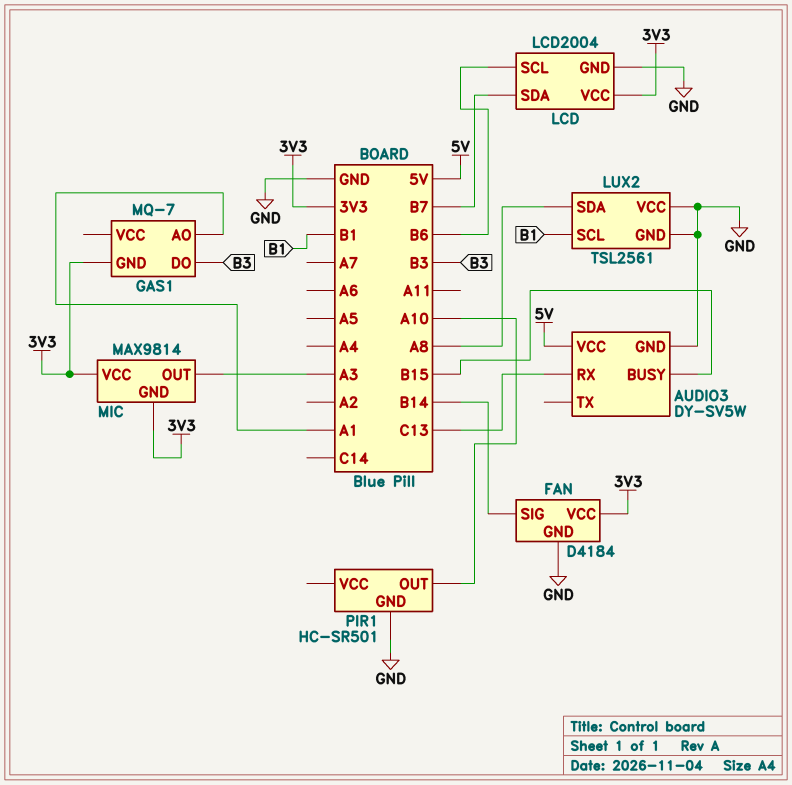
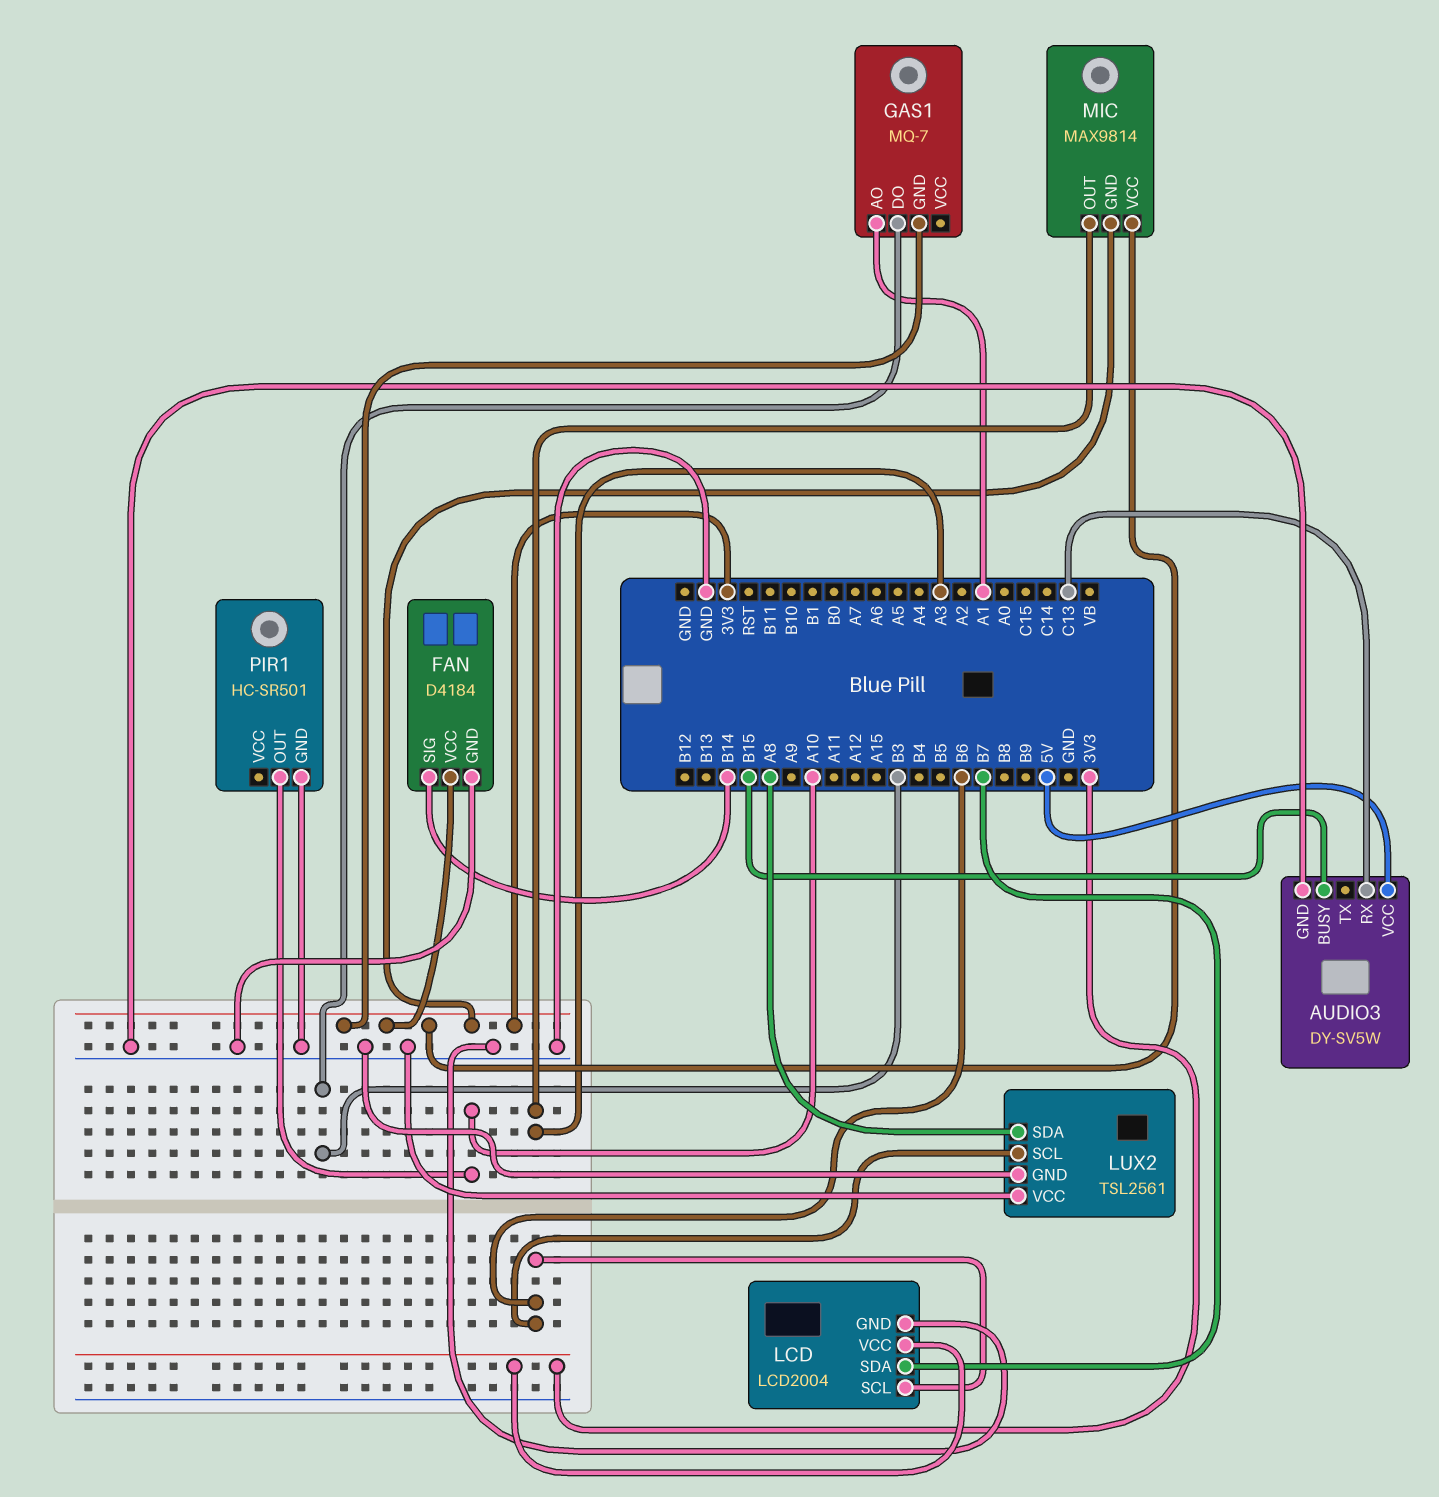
LUX2 pin SCL: B1 -> B6

